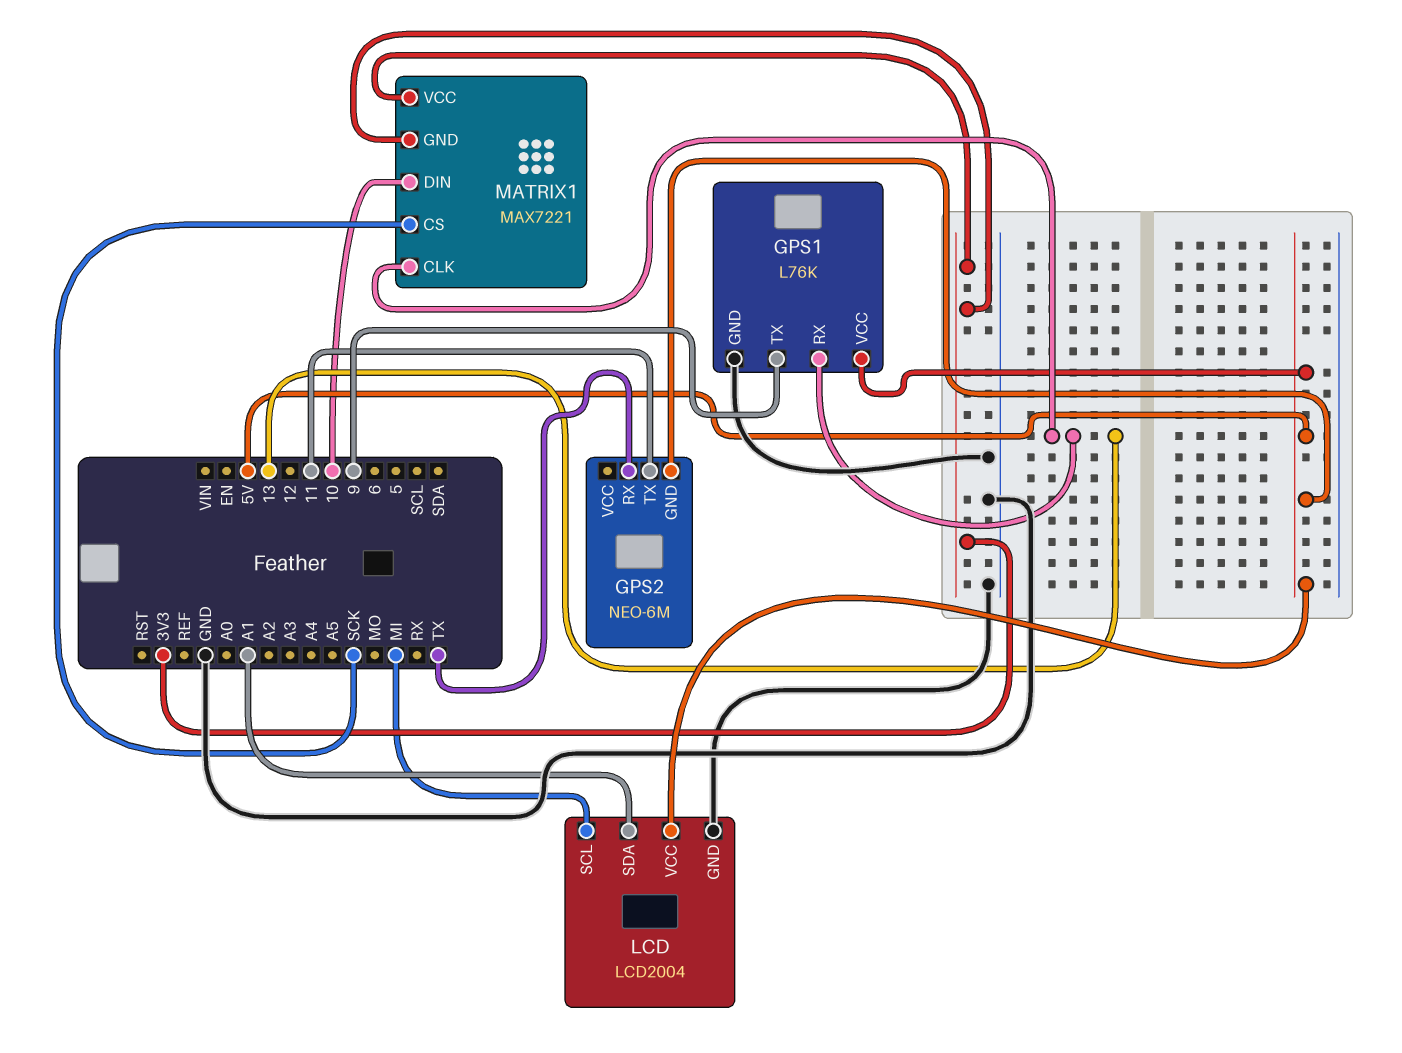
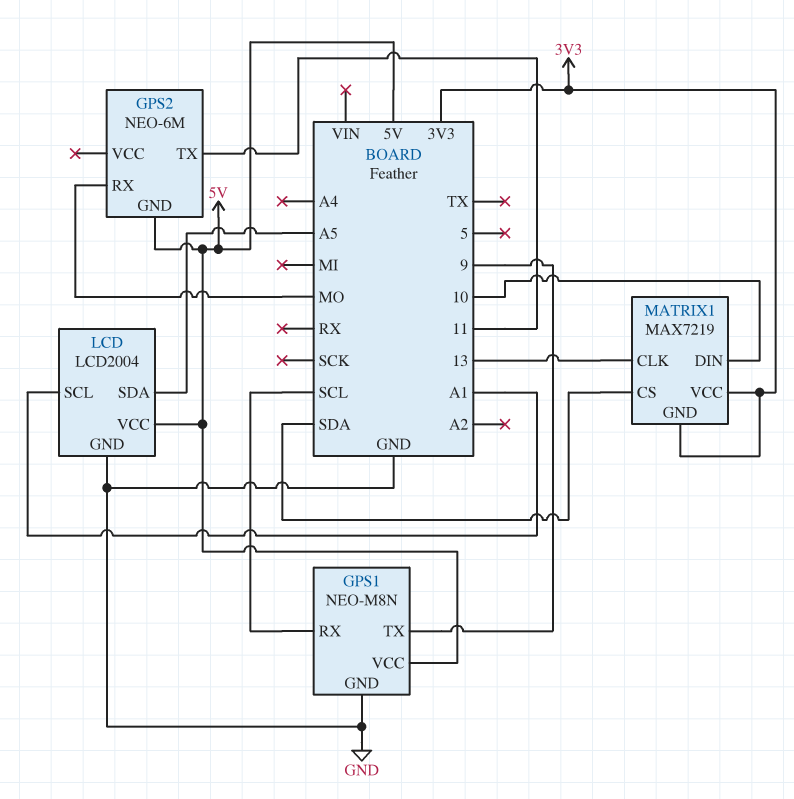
GPS1: L76K -> NEO-M8N
GPS1 pin RX: 13 -> SCL
GPS2 pin RX: TX -> MO
LCD pin SCL: MI -> A1
LCD pin SDA: A1 -> A5
MATRIX1: MAX7221 -> MAX7219
MATRIX1 pin CS: SCK -> SDA

